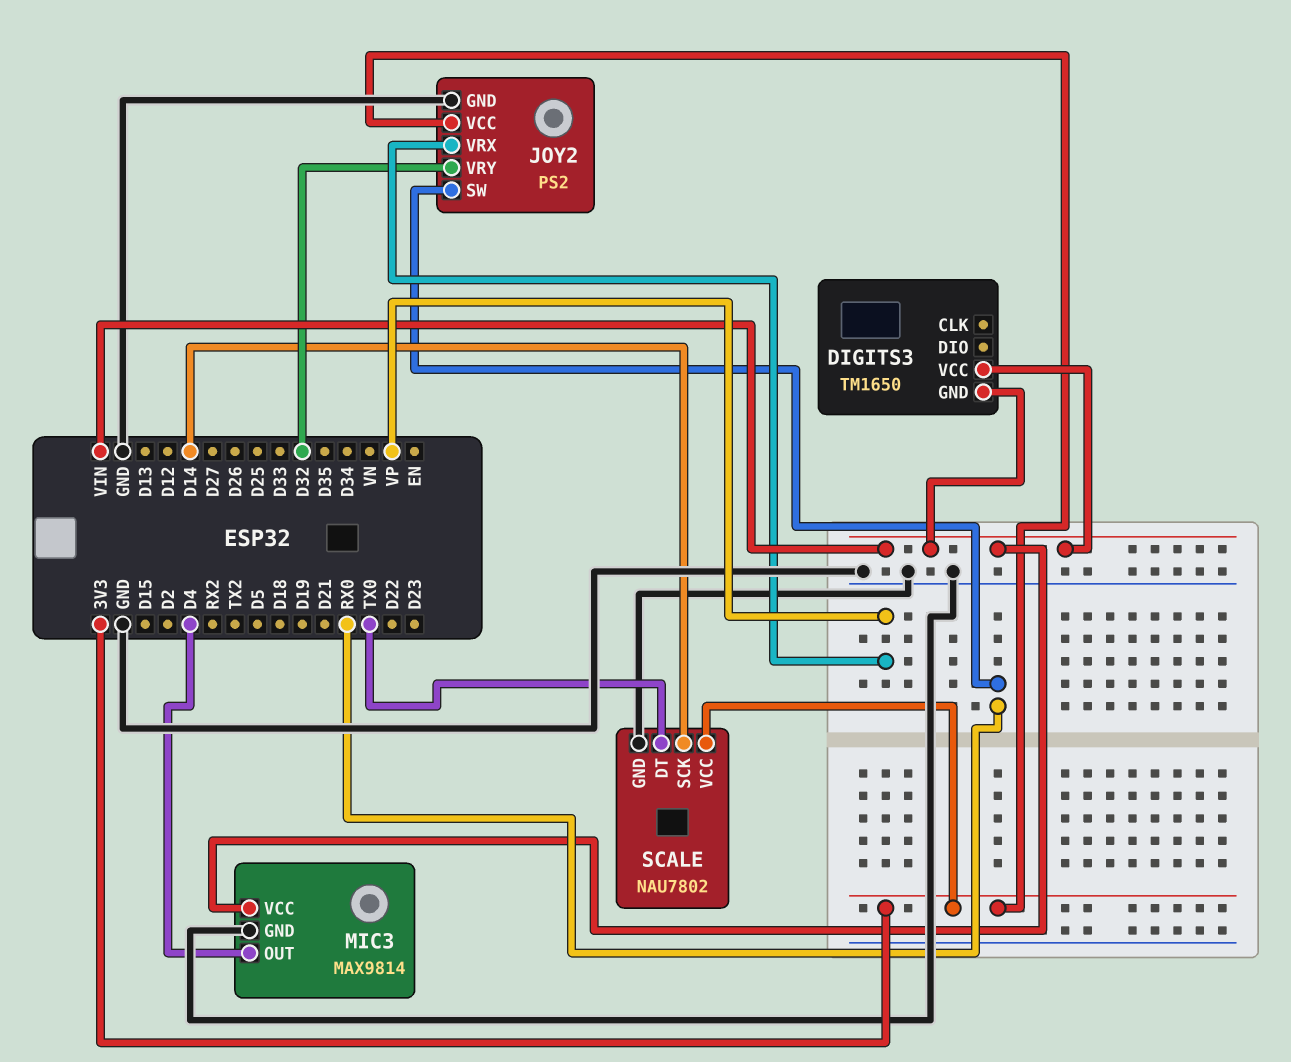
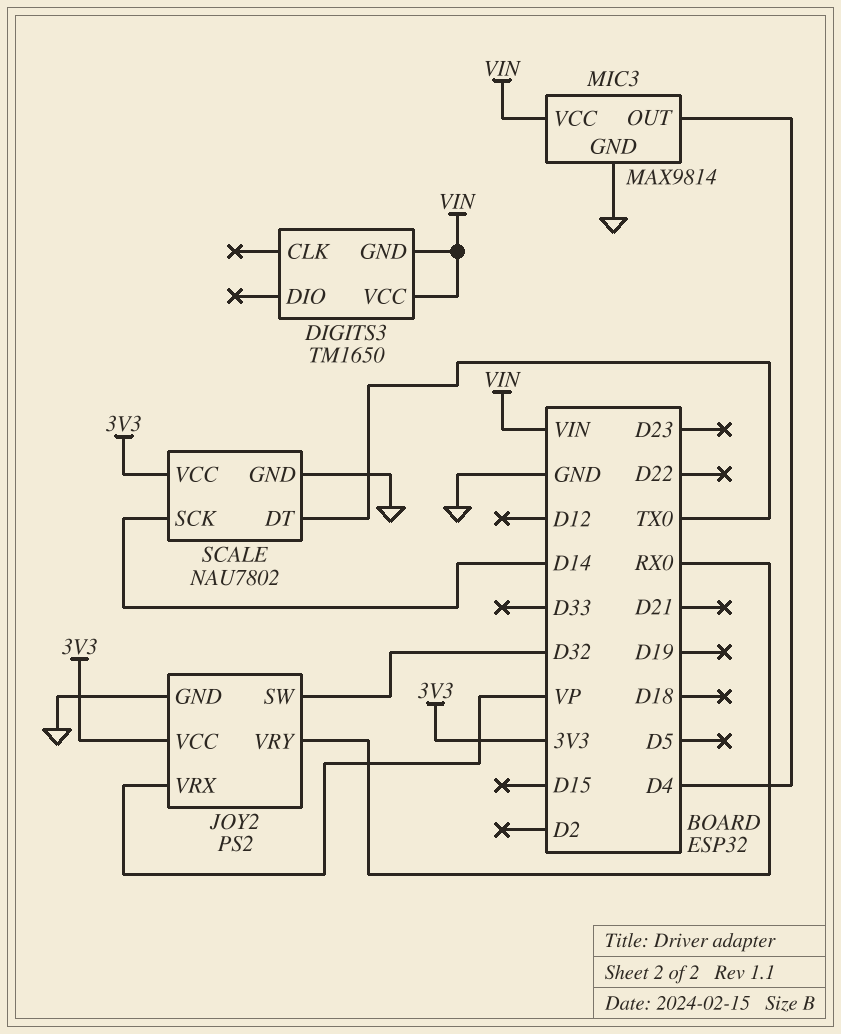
JOY2 pin SW: RX0 -> D32
JOY2 pin VRY: D32 -> RX0

